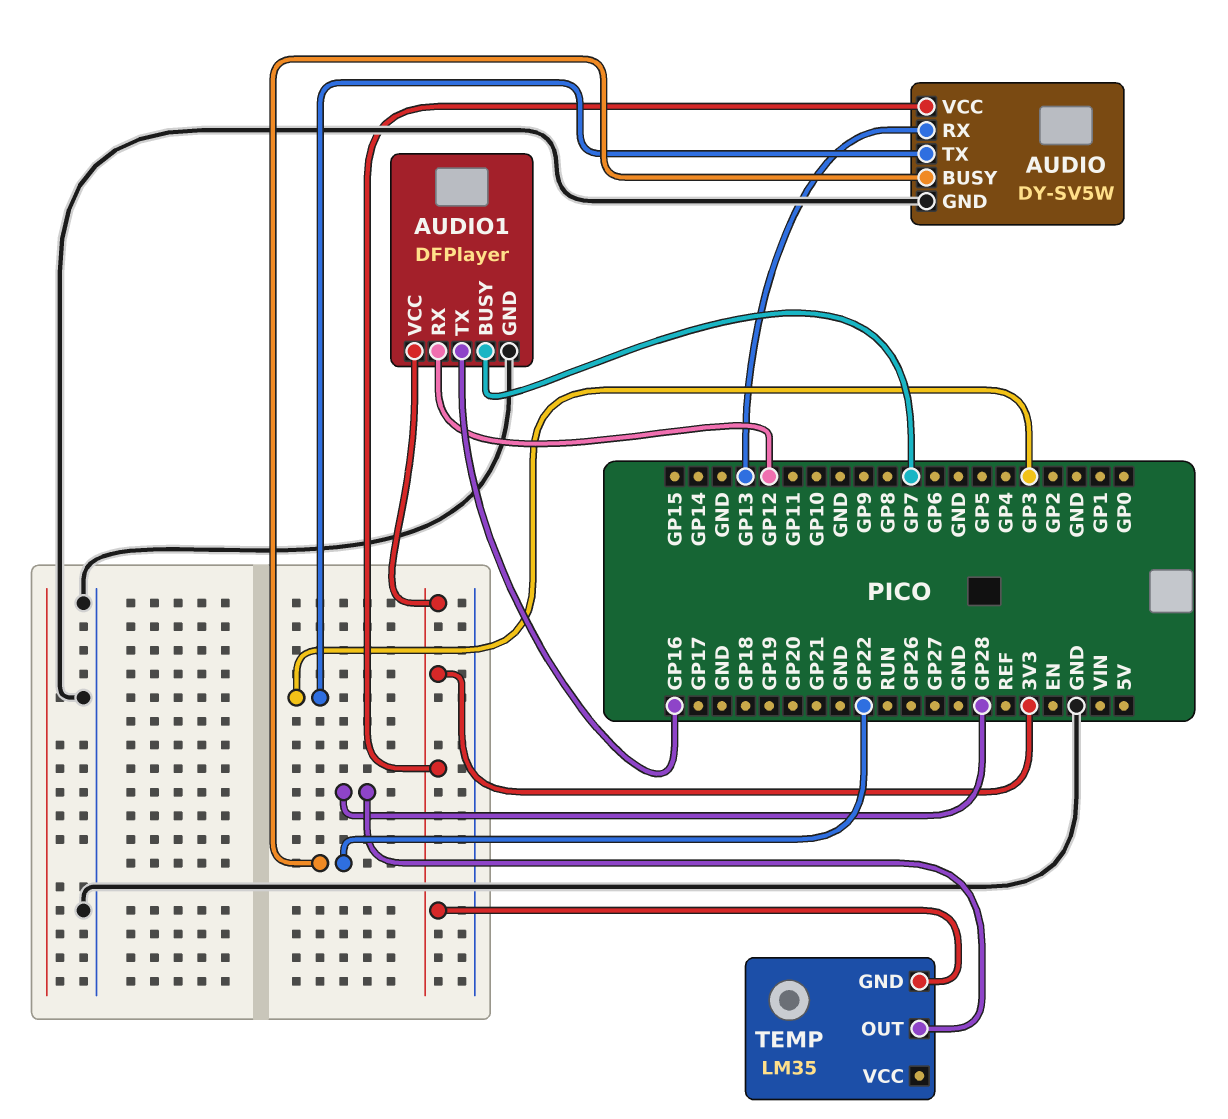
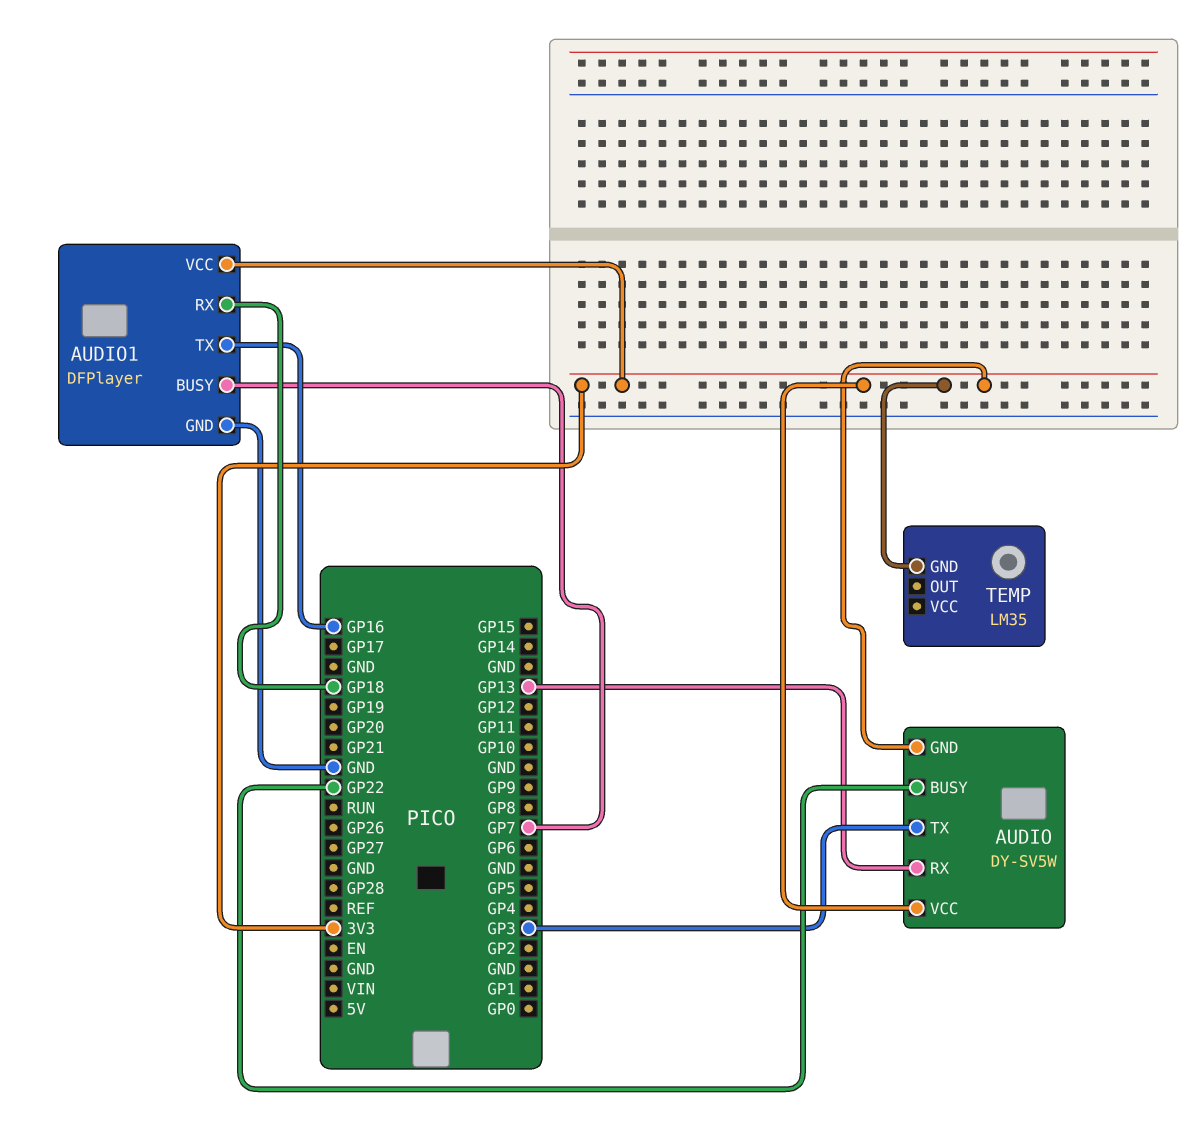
AUDIO pin GND: GND -> 3V3
AUDIO1 pin RX: GP12 -> GP18
TEMP pin OUT: GP28 -> none

